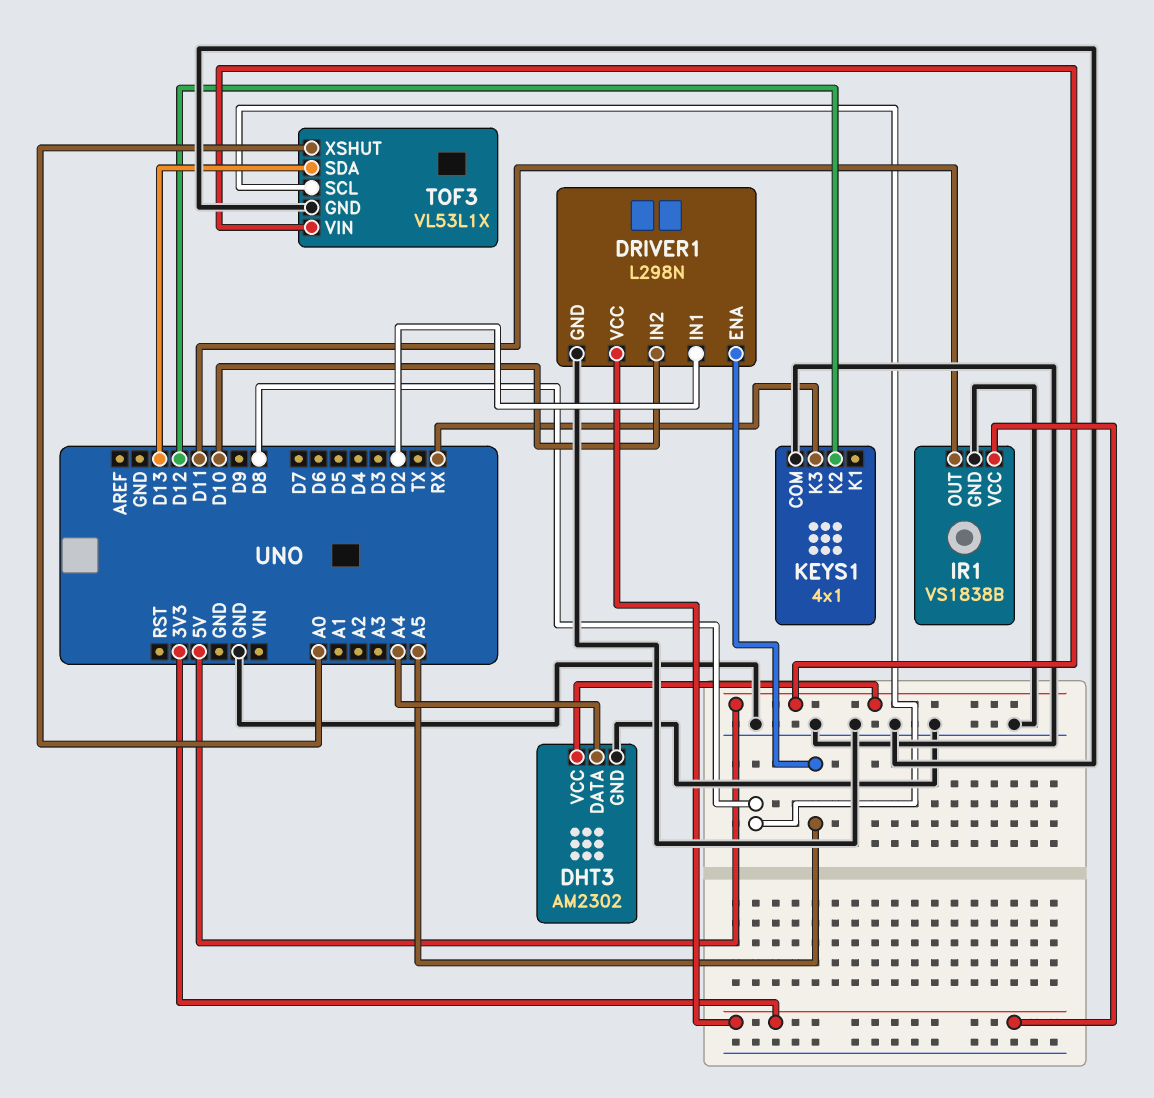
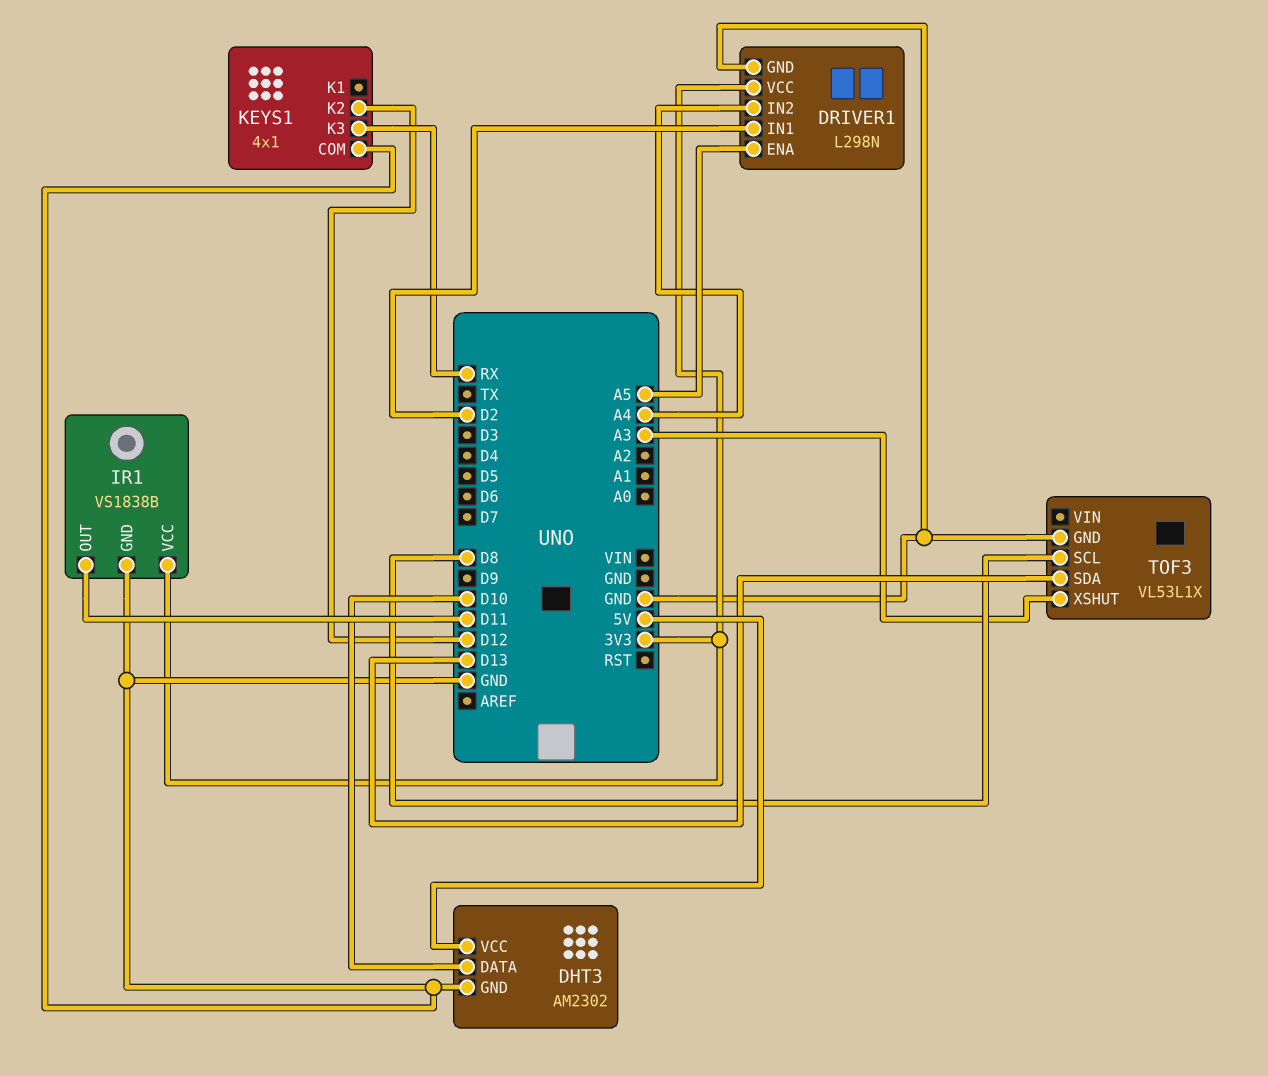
DHT3 pin DATA: A4 -> D10
DRIVER1 pin IN2: D10 -> A4
TOF3 pin VIN: 5V -> none
TOF3 pin XSHUT: A0 -> A3

